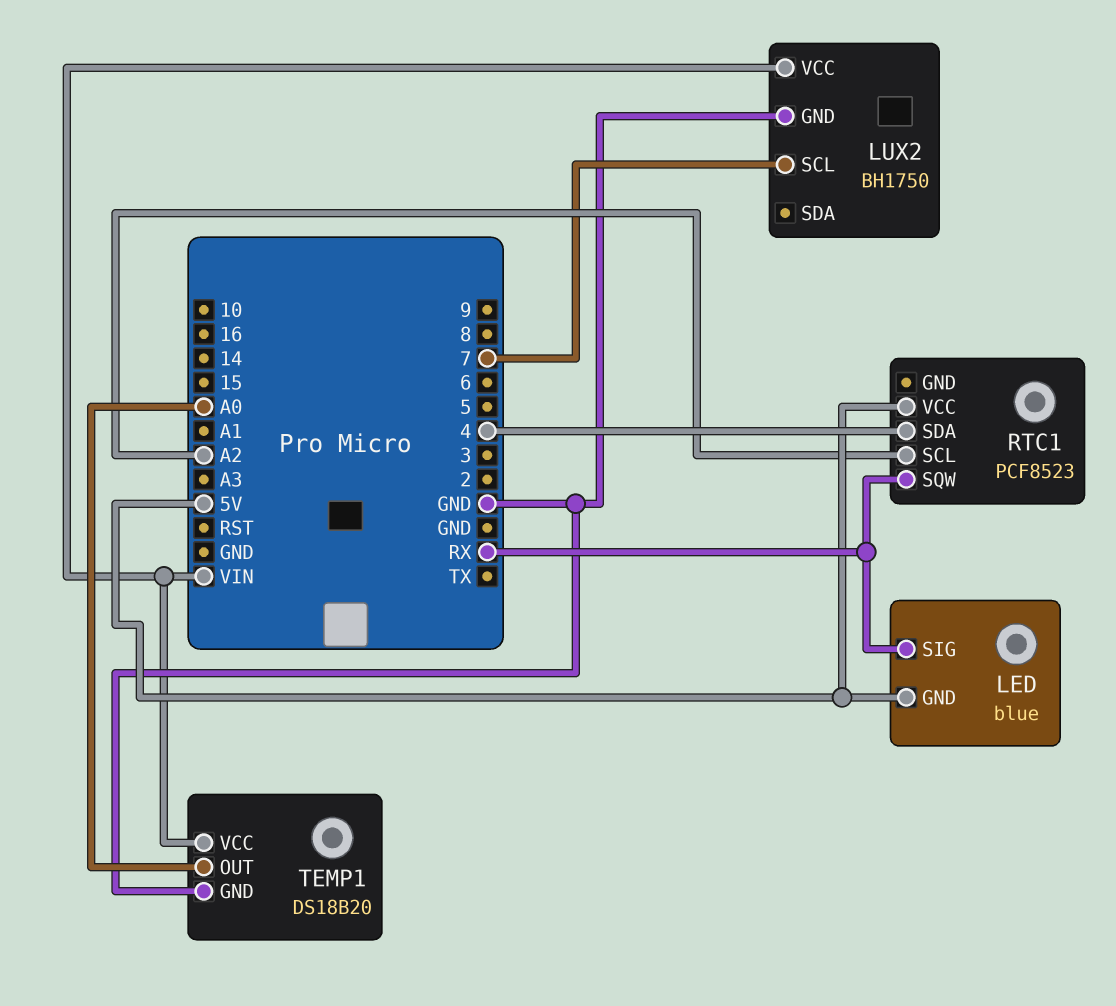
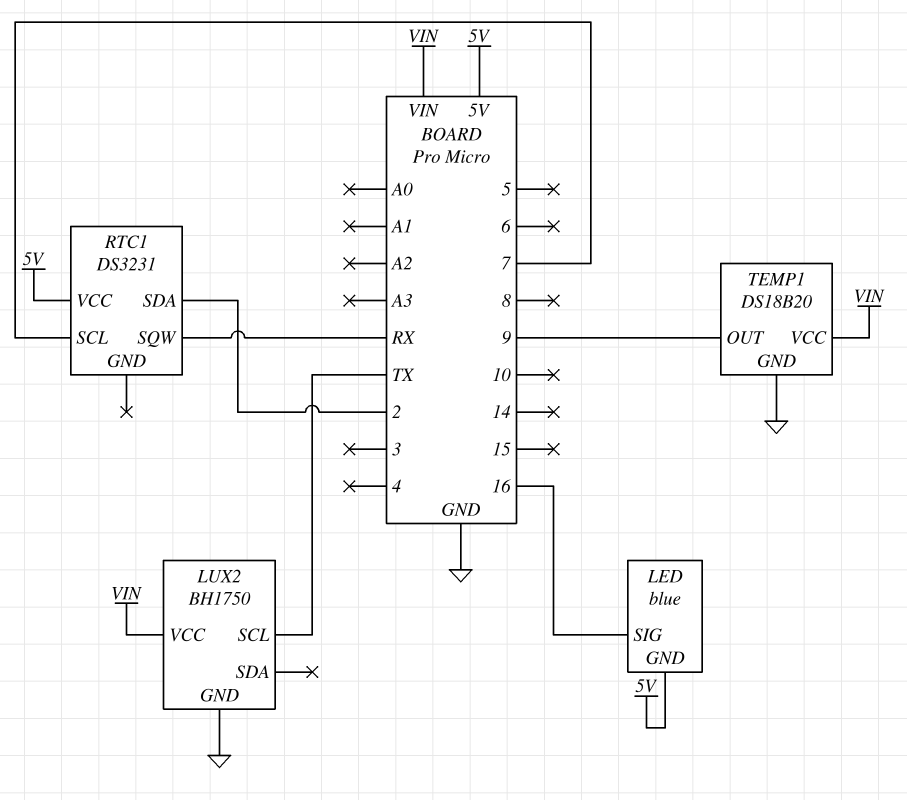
LED pin SIG: RX -> 16
LUX2 pin SCL: 7 -> TX
RTC1: PCF8523 -> DS3231
RTC1 pin SCL: A2 -> 7
RTC1 pin SDA: 4 -> 2
TEMP1 pin OUT: A0 -> 9

